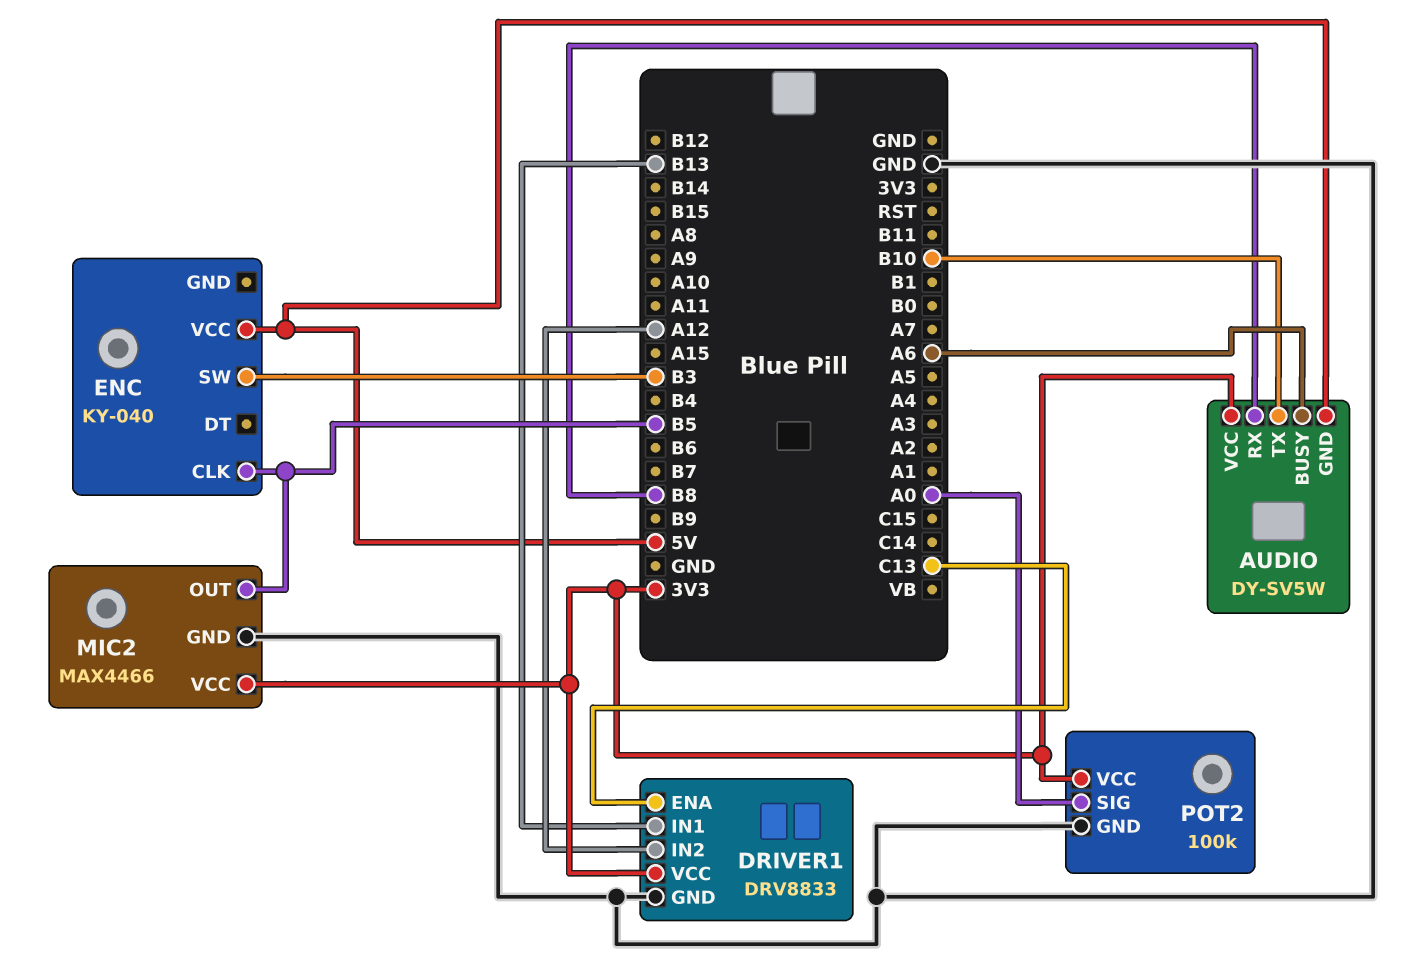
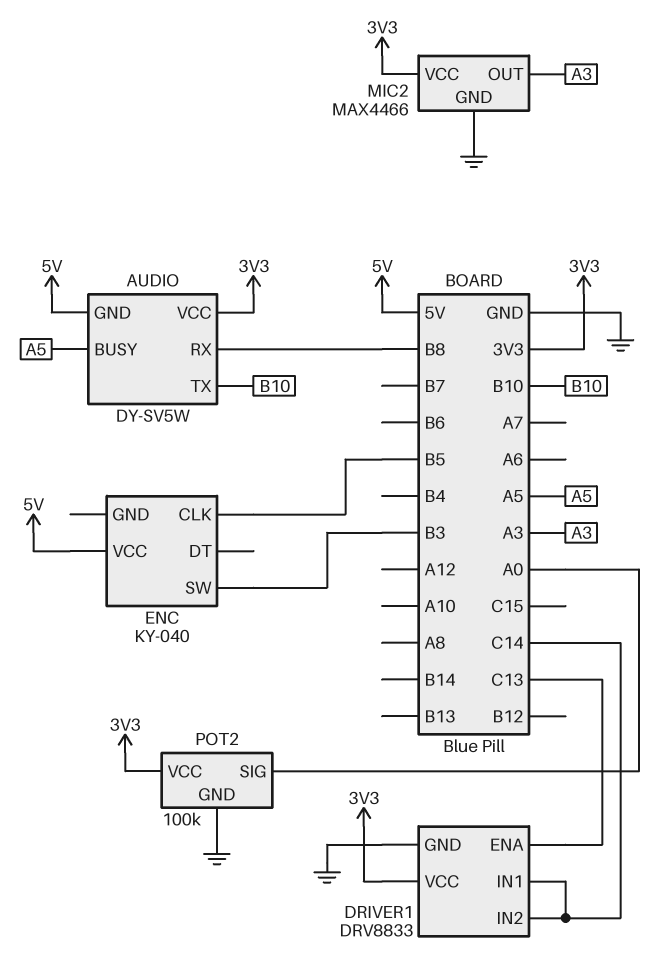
AUDIO pin BUSY: A6 -> A5
DRIVER1 pin IN1: B13 -> C14
DRIVER1 pin IN2: A12 -> C14
MIC2 pin OUT: B5 -> A3

